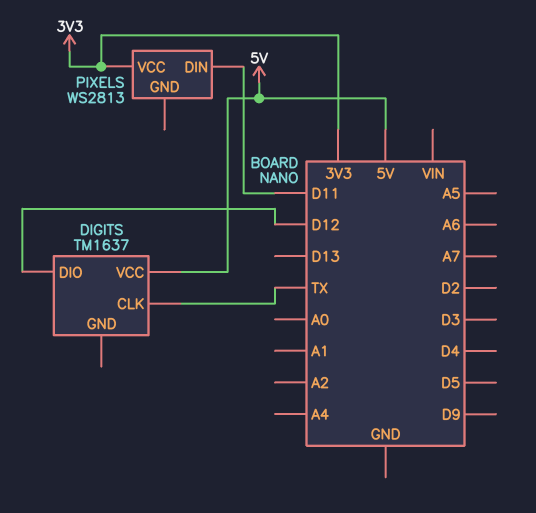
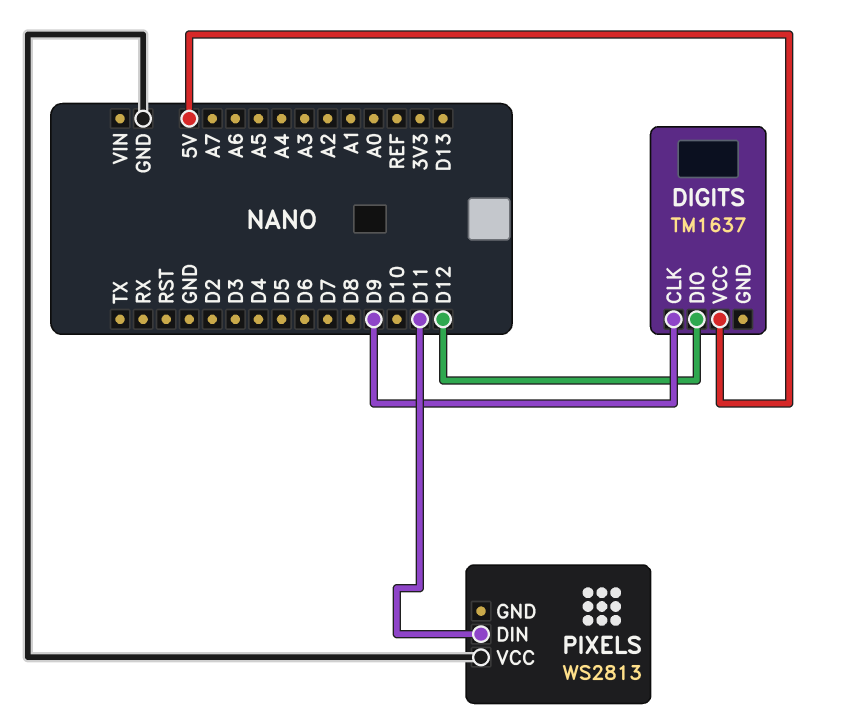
DIGITS pin CLK: TX -> D9
PIXELS pin VCC: 3V3 -> GND

